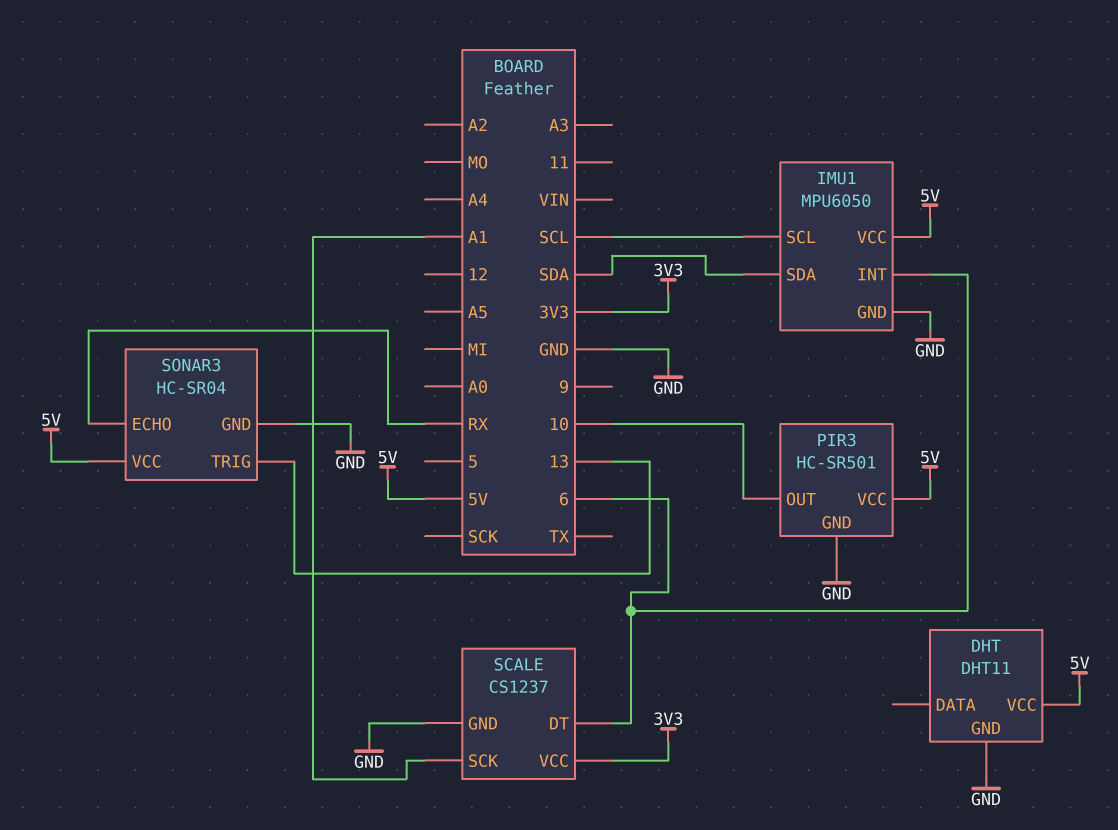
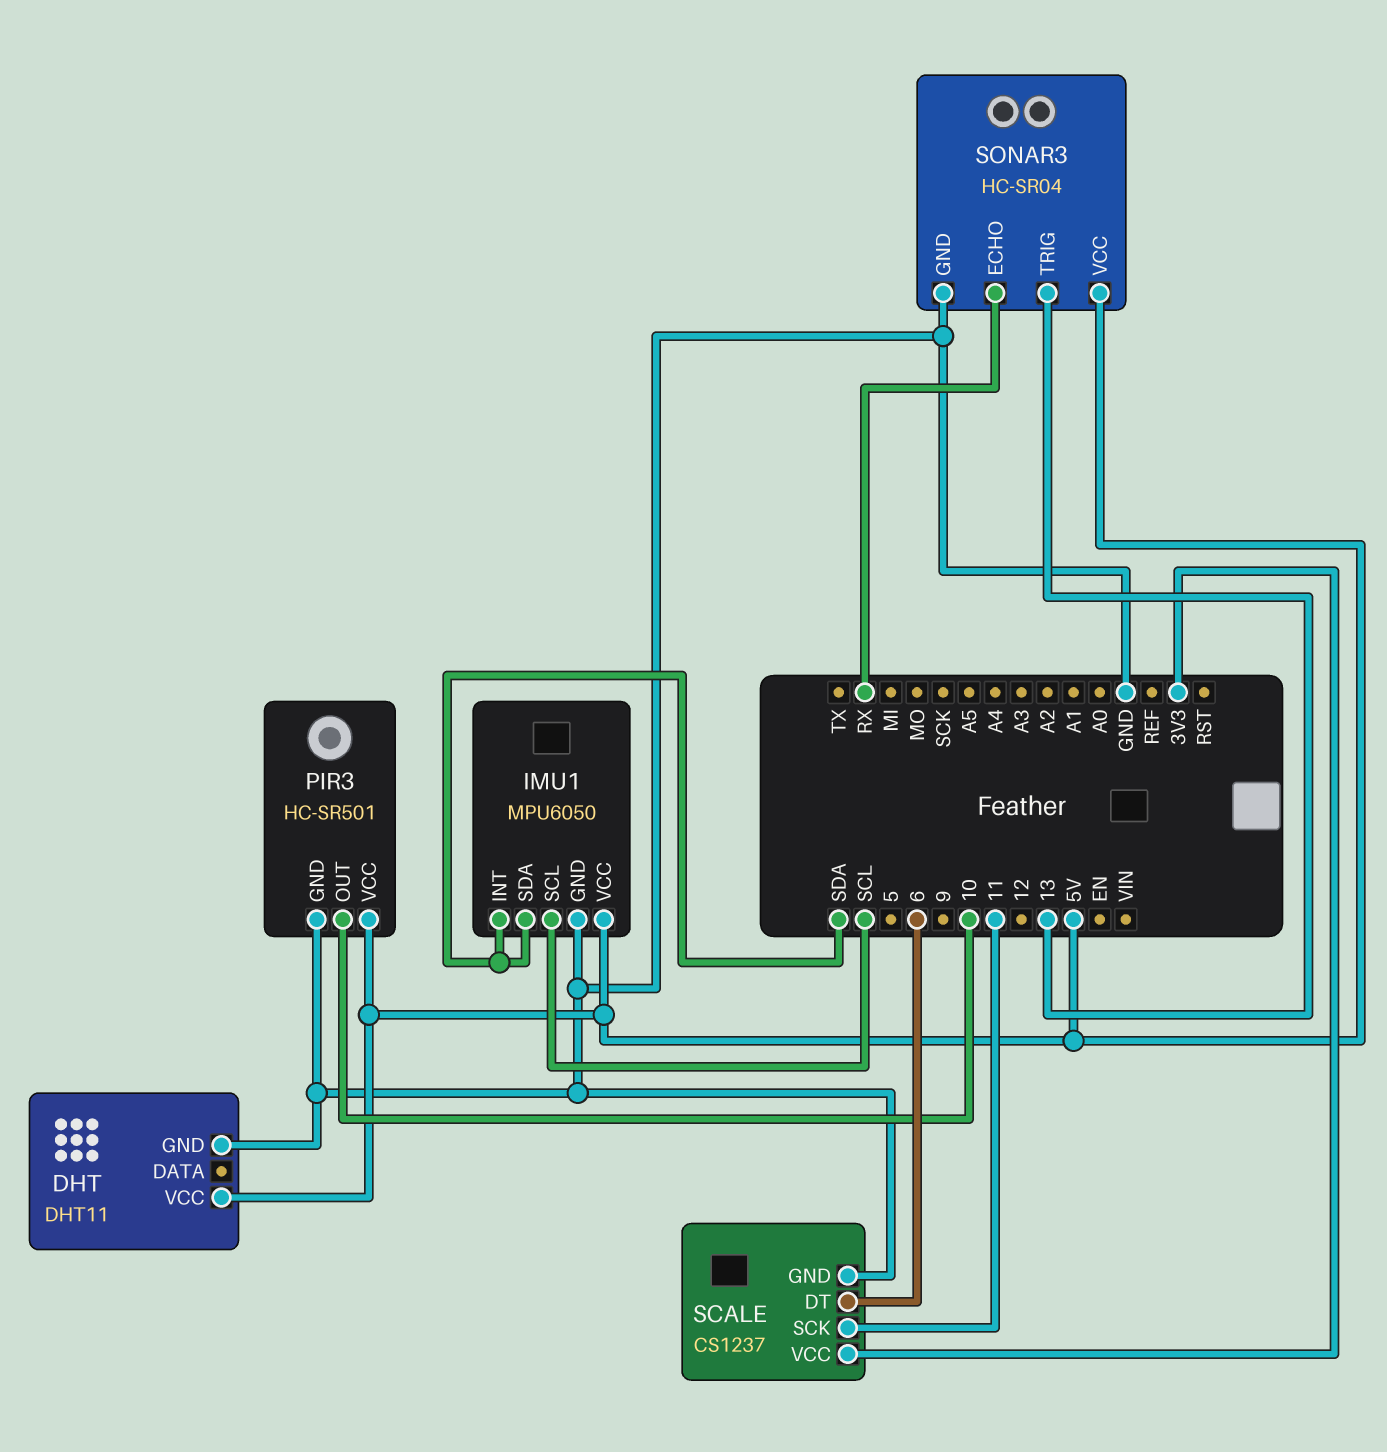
IMU1 pin INT: 6 -> SDA
SCALE pin SCK: A1 -> 11

